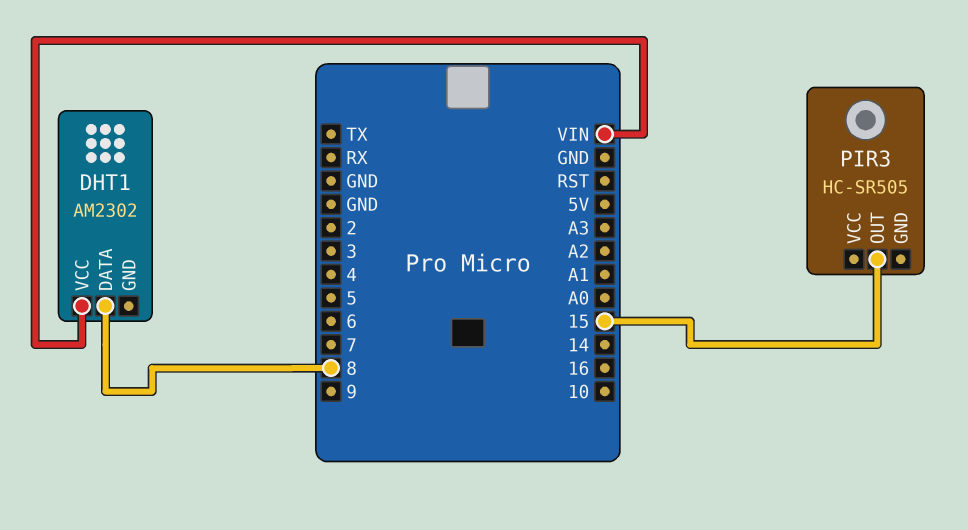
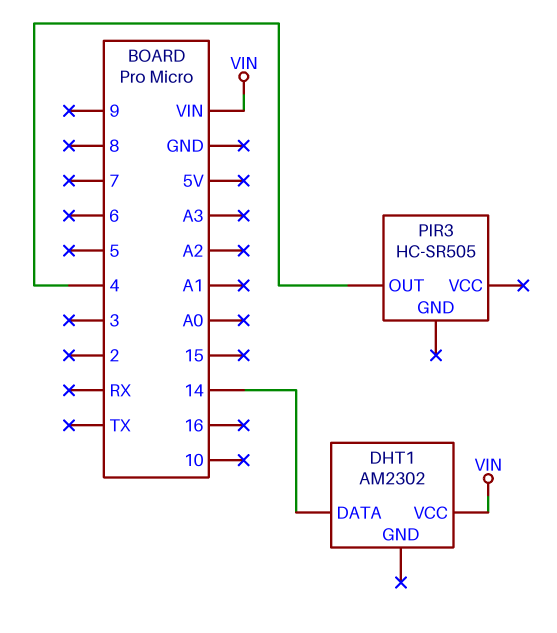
DHT1 pin DATA: 8 -> 14
PIR3 pin OUT: 15 -> 4

